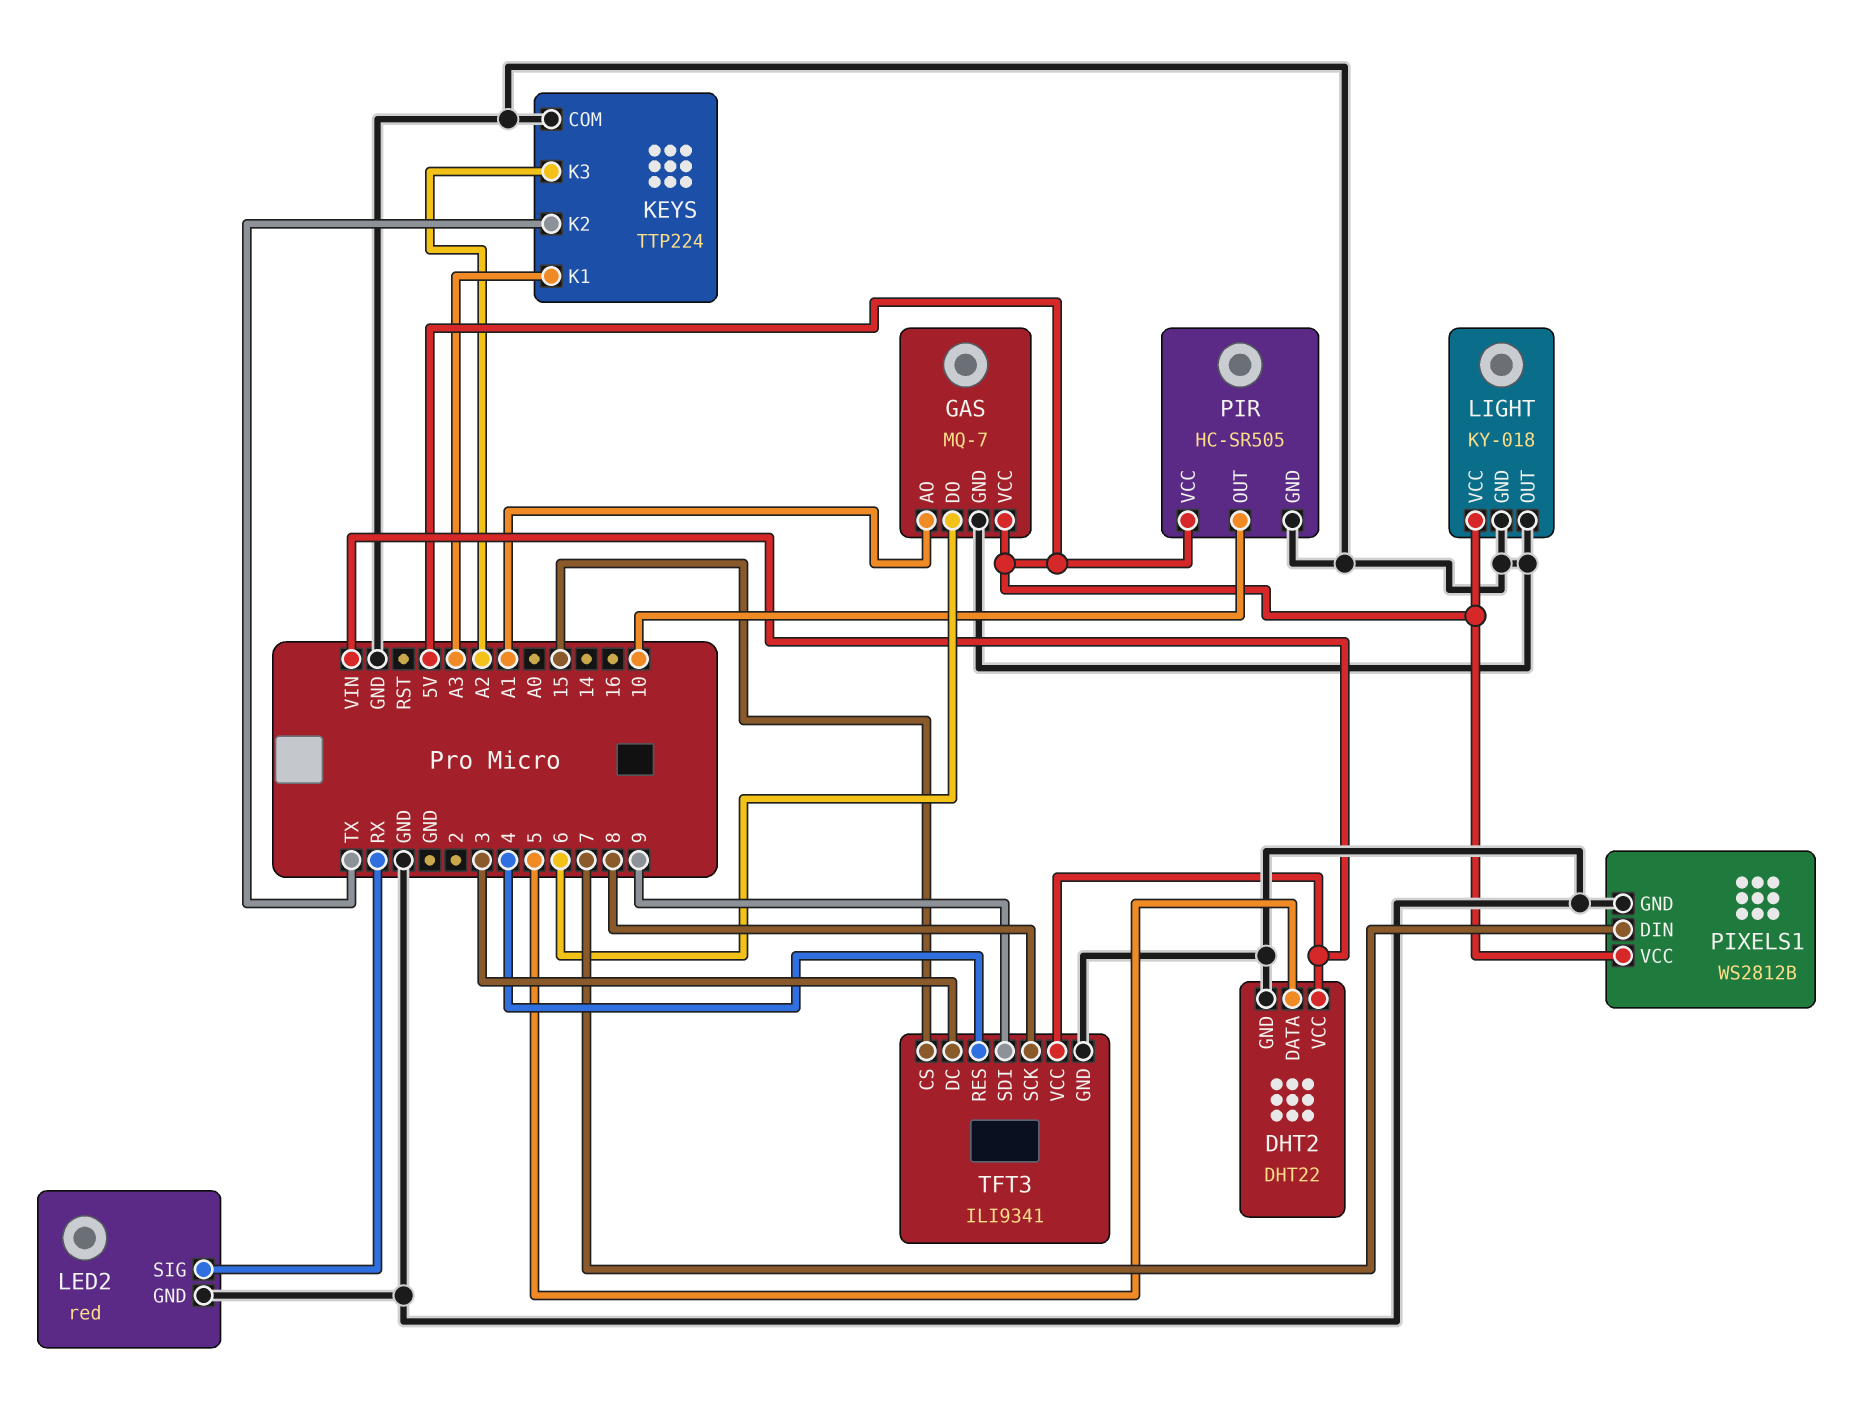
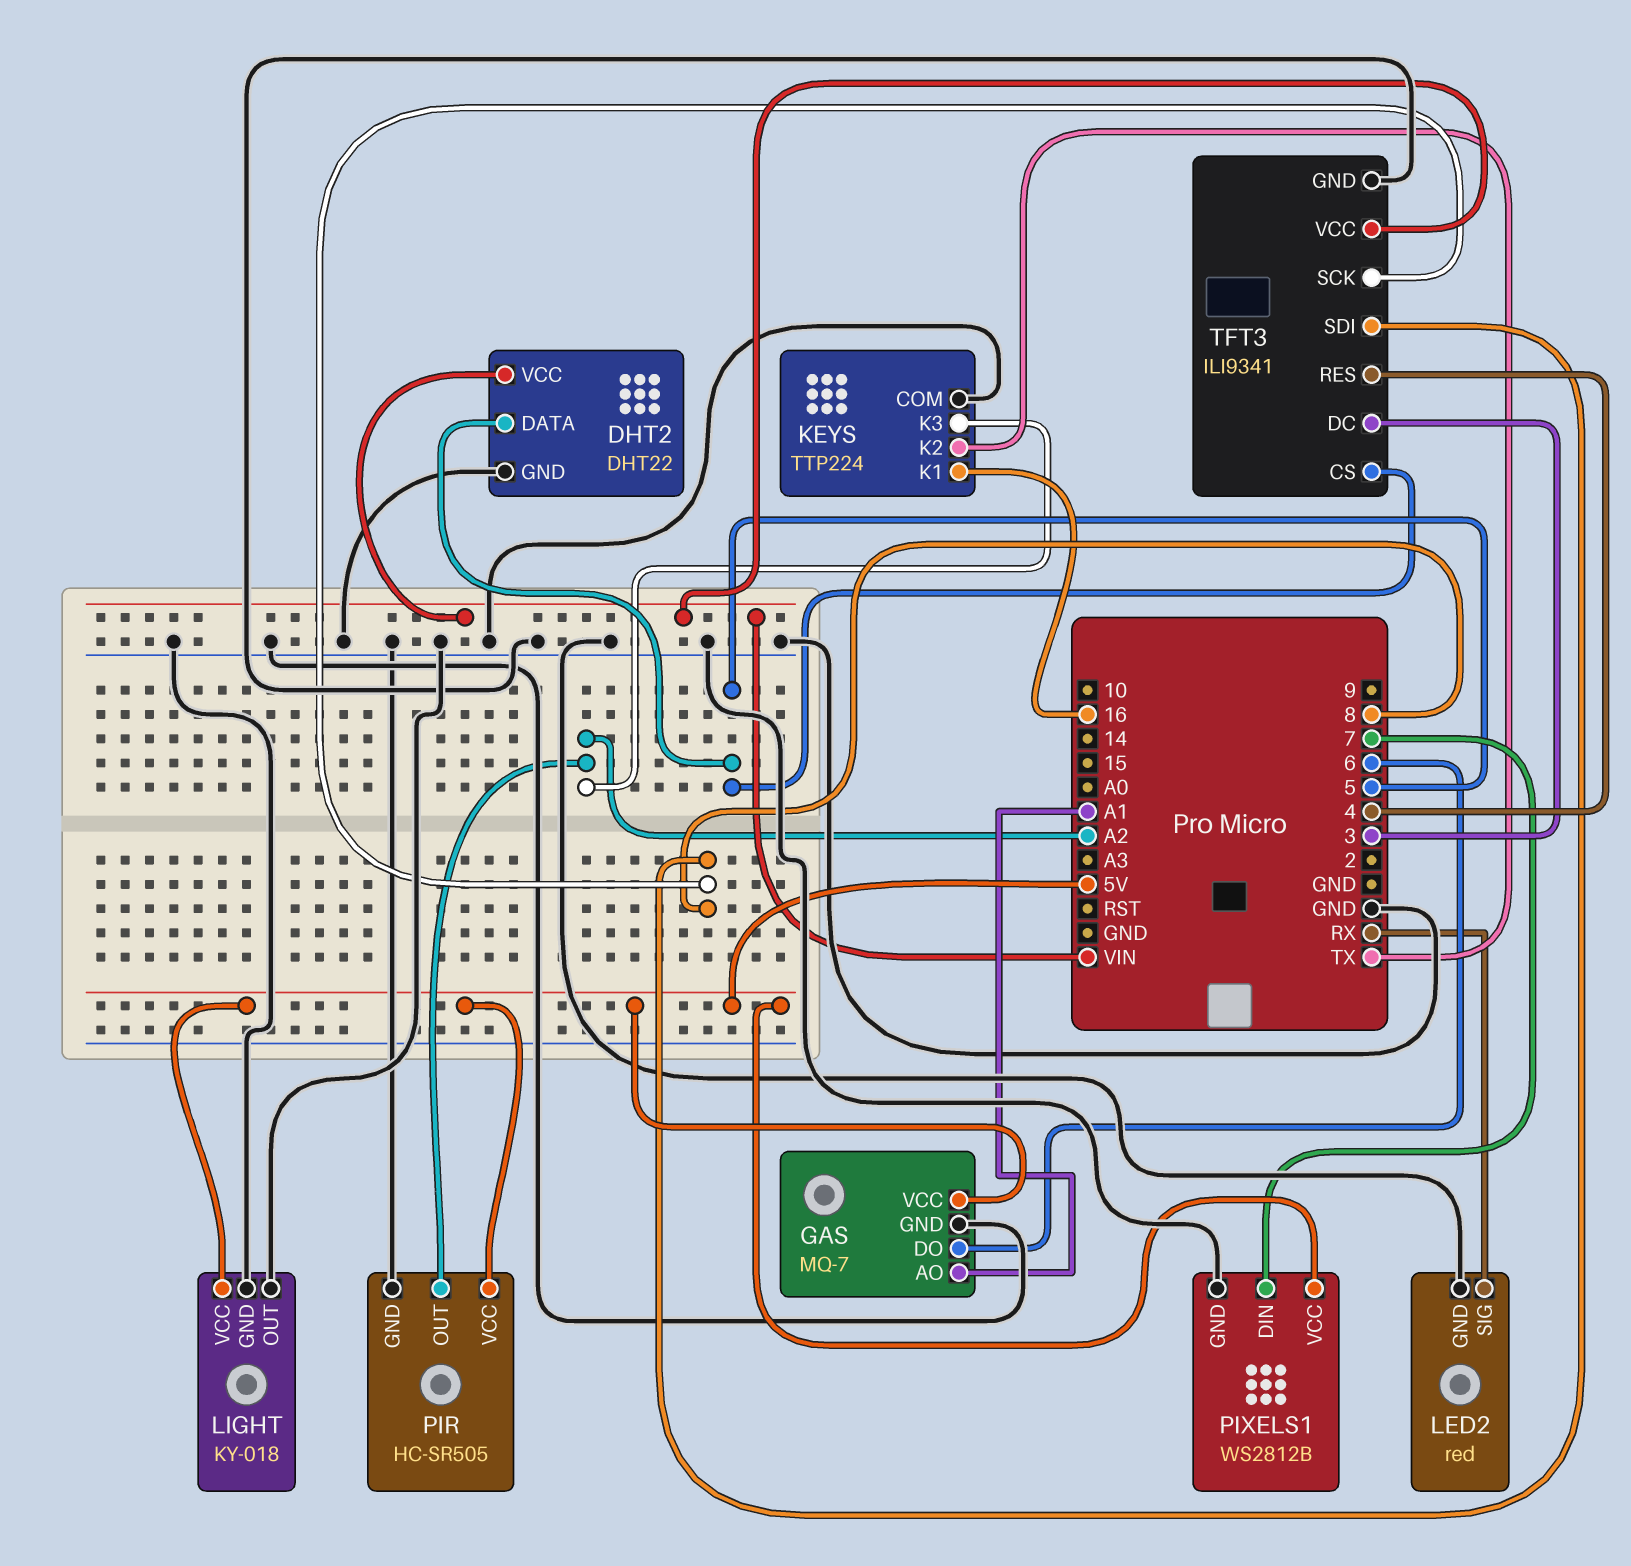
KEYS pin K1: A3 -> 16
PIR pin OUT: 10 -> A2
TFT3 pin CS: 15 -> 5
TFT3 pin SDI: 9 -> 8

